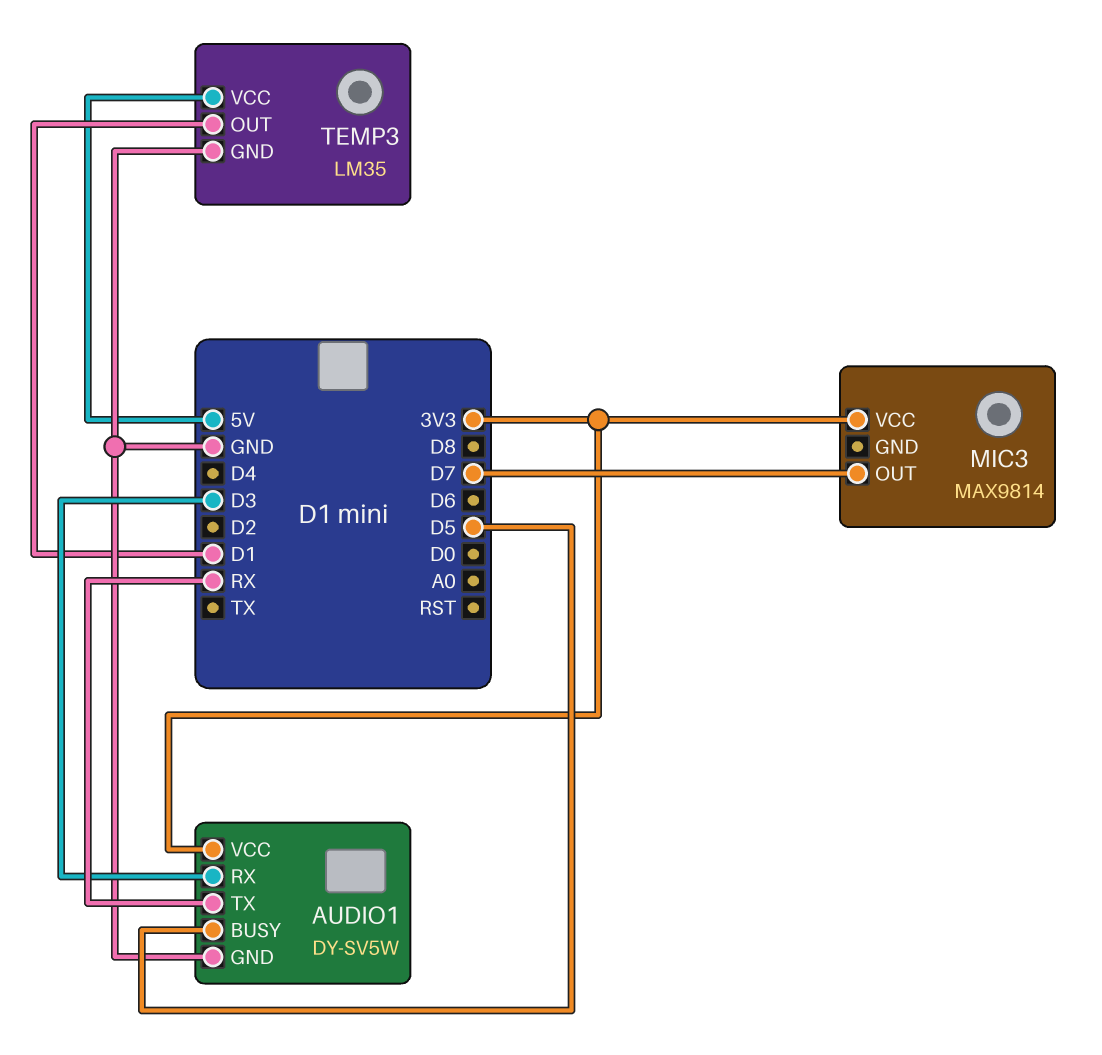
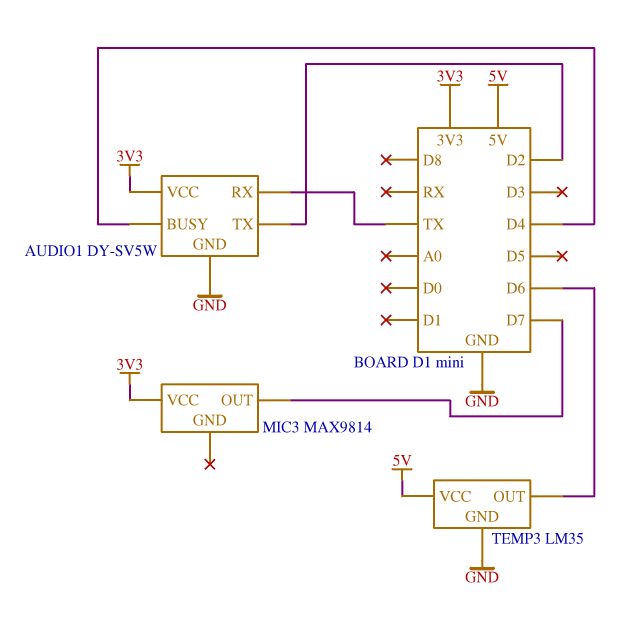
AUDIO1 pin BUSY: D5 -> D4
AUDIO1 pin RX: D3 -> TX
AUDIO1 pin TX: RX -> D2
TEMP3 pin OUT: D1 -> D6

